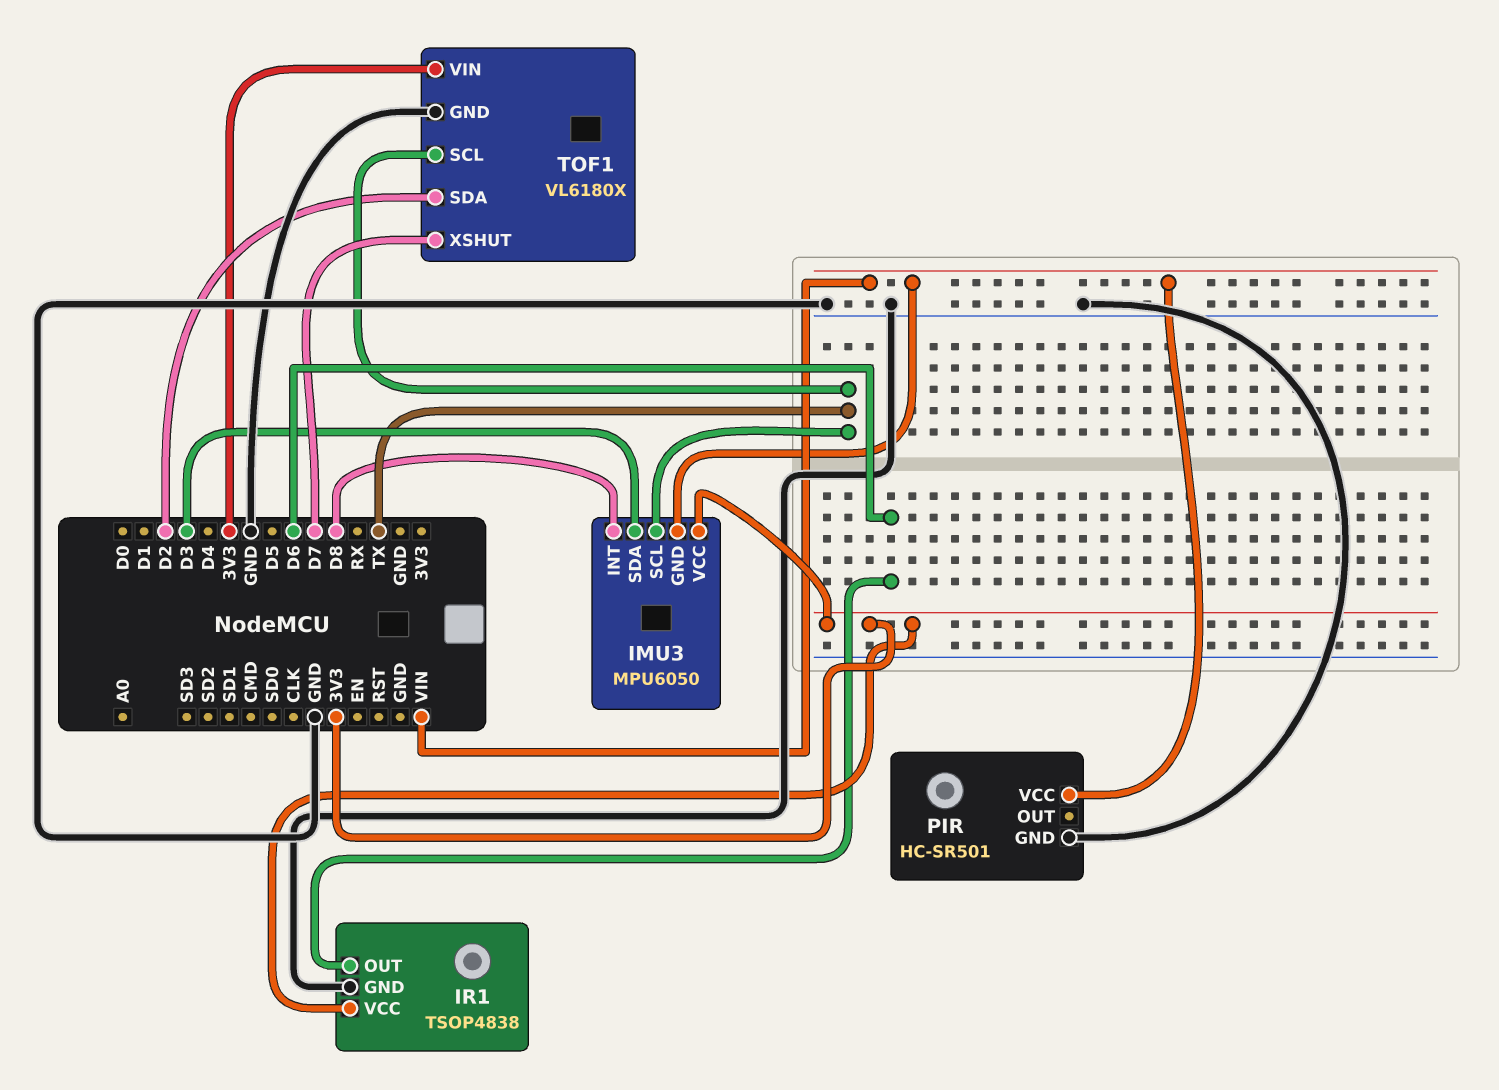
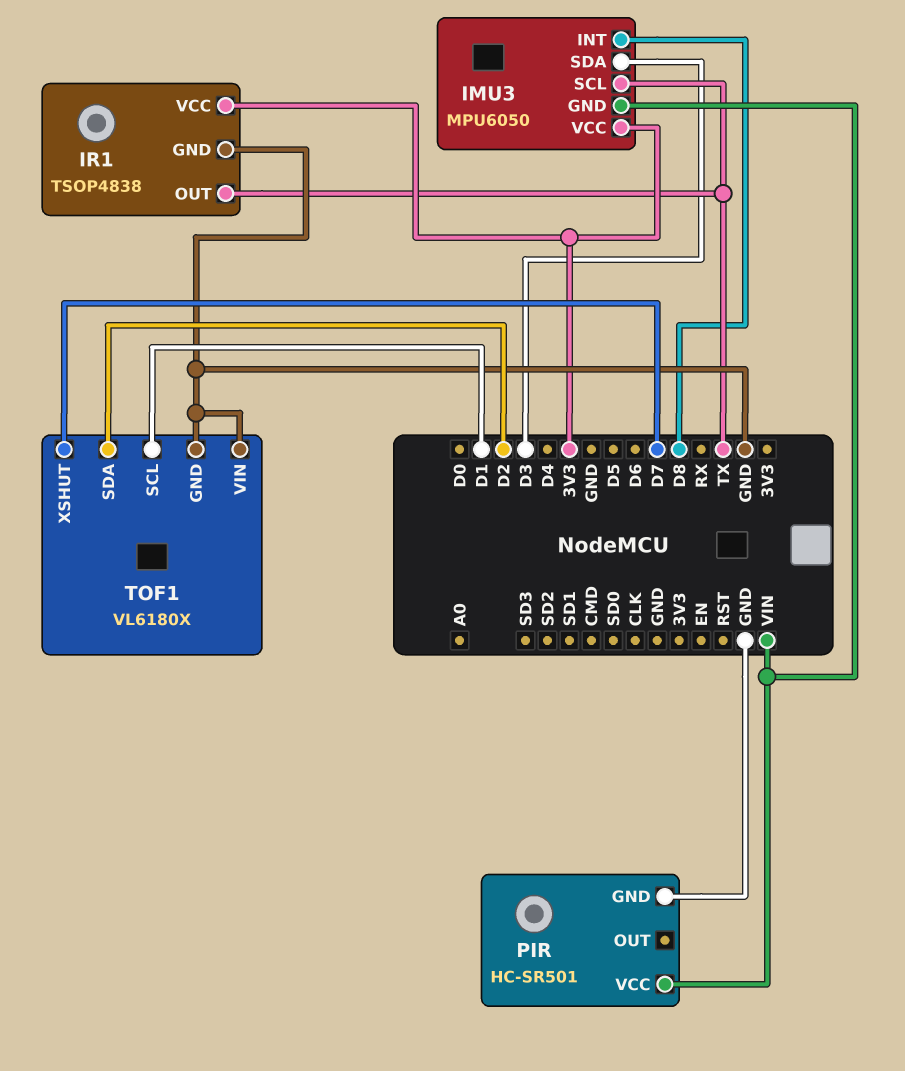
IR1 pin OUT: D6 -> TX
TOF1 pin SCL: TX -> D1
TOF1 pin VIN: 3V3 -> GND

